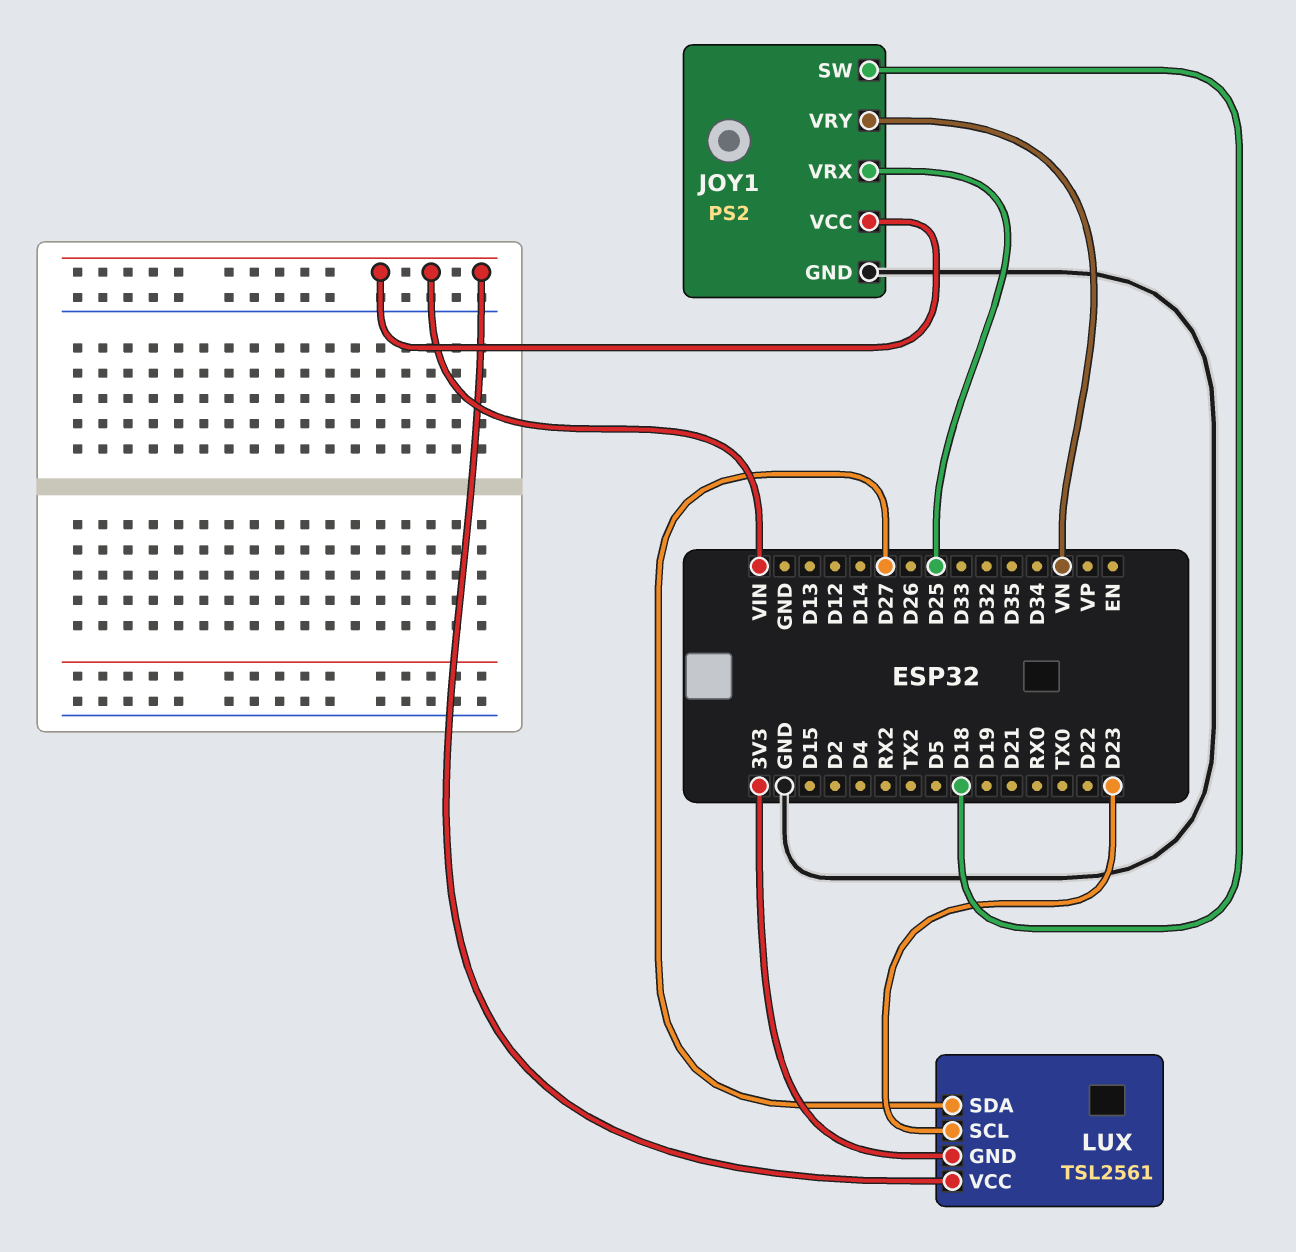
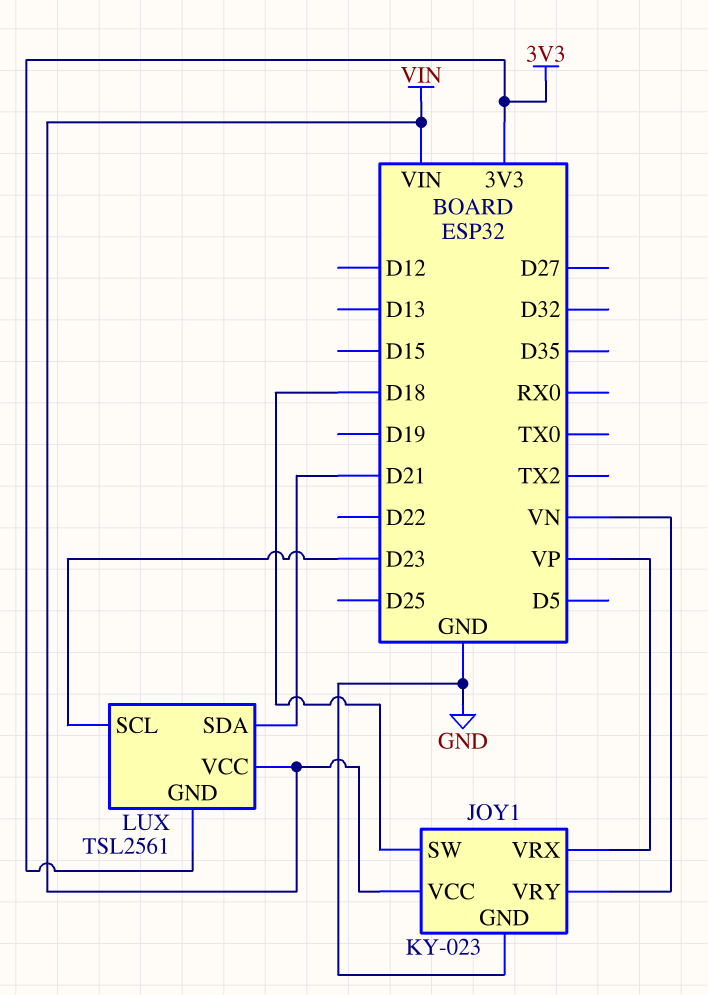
JOY1: PS2 -> KY-023
JOY1 pin VRX: D25 -> VP
LUX pin SDA: D27 -> D21

